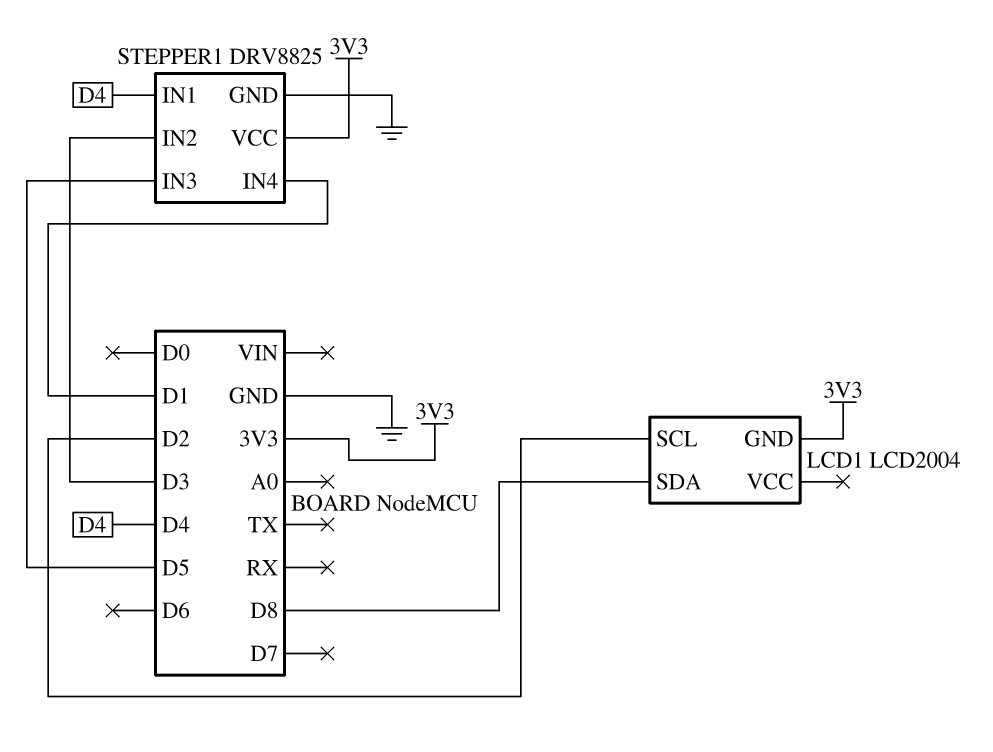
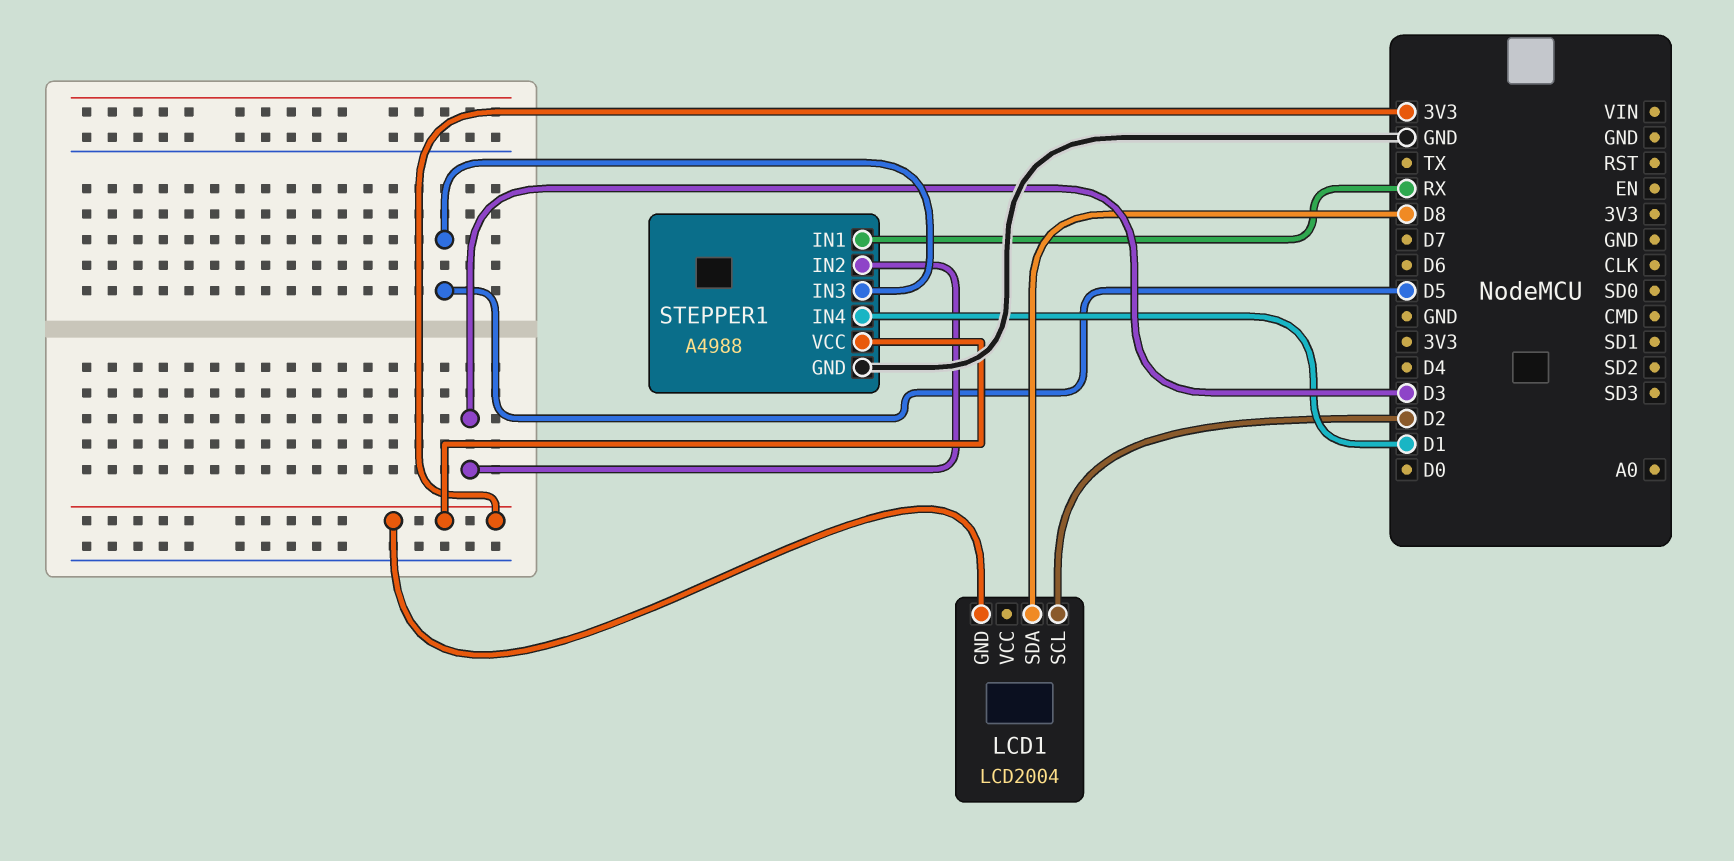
STEPPER1: DRV8825 -> A4988
STEPPER1 pin IN1: D4 -> RX

